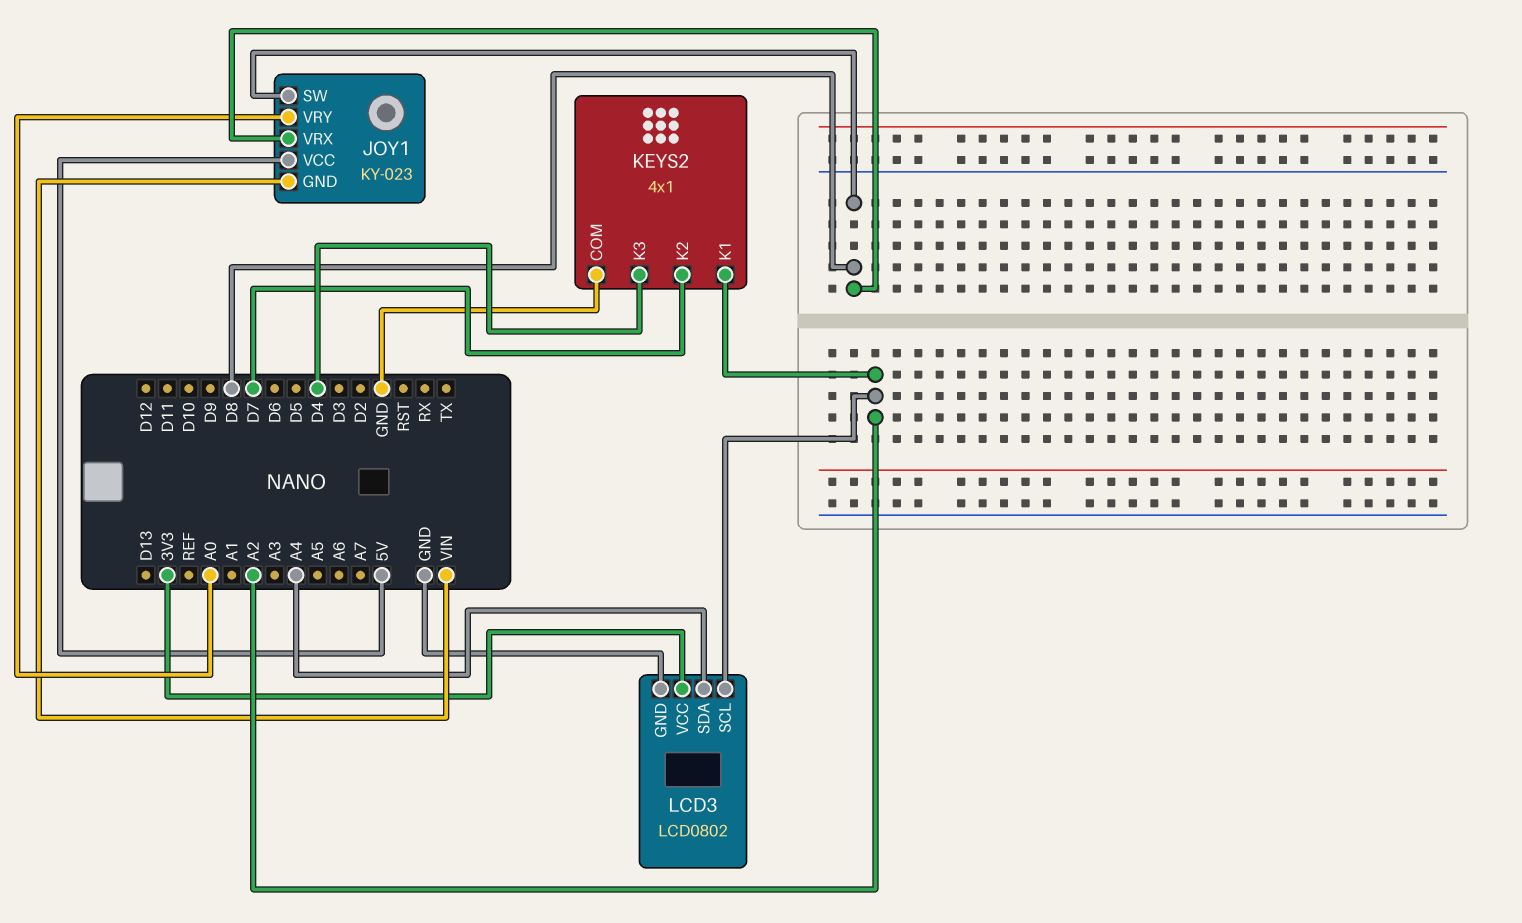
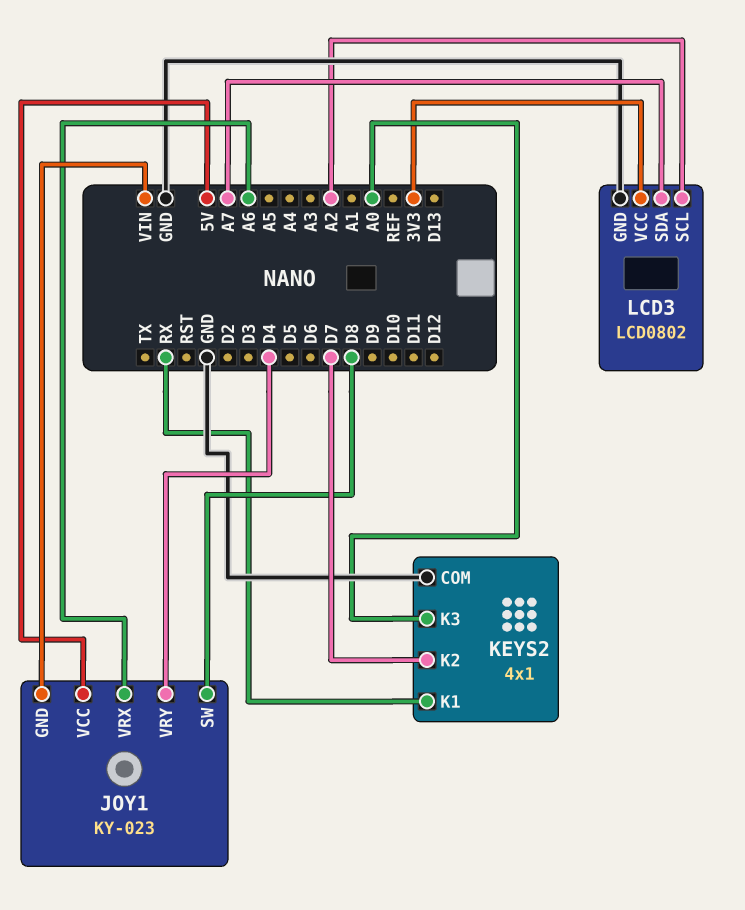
JOY1 pin VRX: D8 -> A6
JOY1 pin VRY: A0 -> D4
KEYS2 pin K1: A2 -> RX
KEYS2 pin K3: D4 -> A0
LCD3 pin SDA: A4 -> A7

